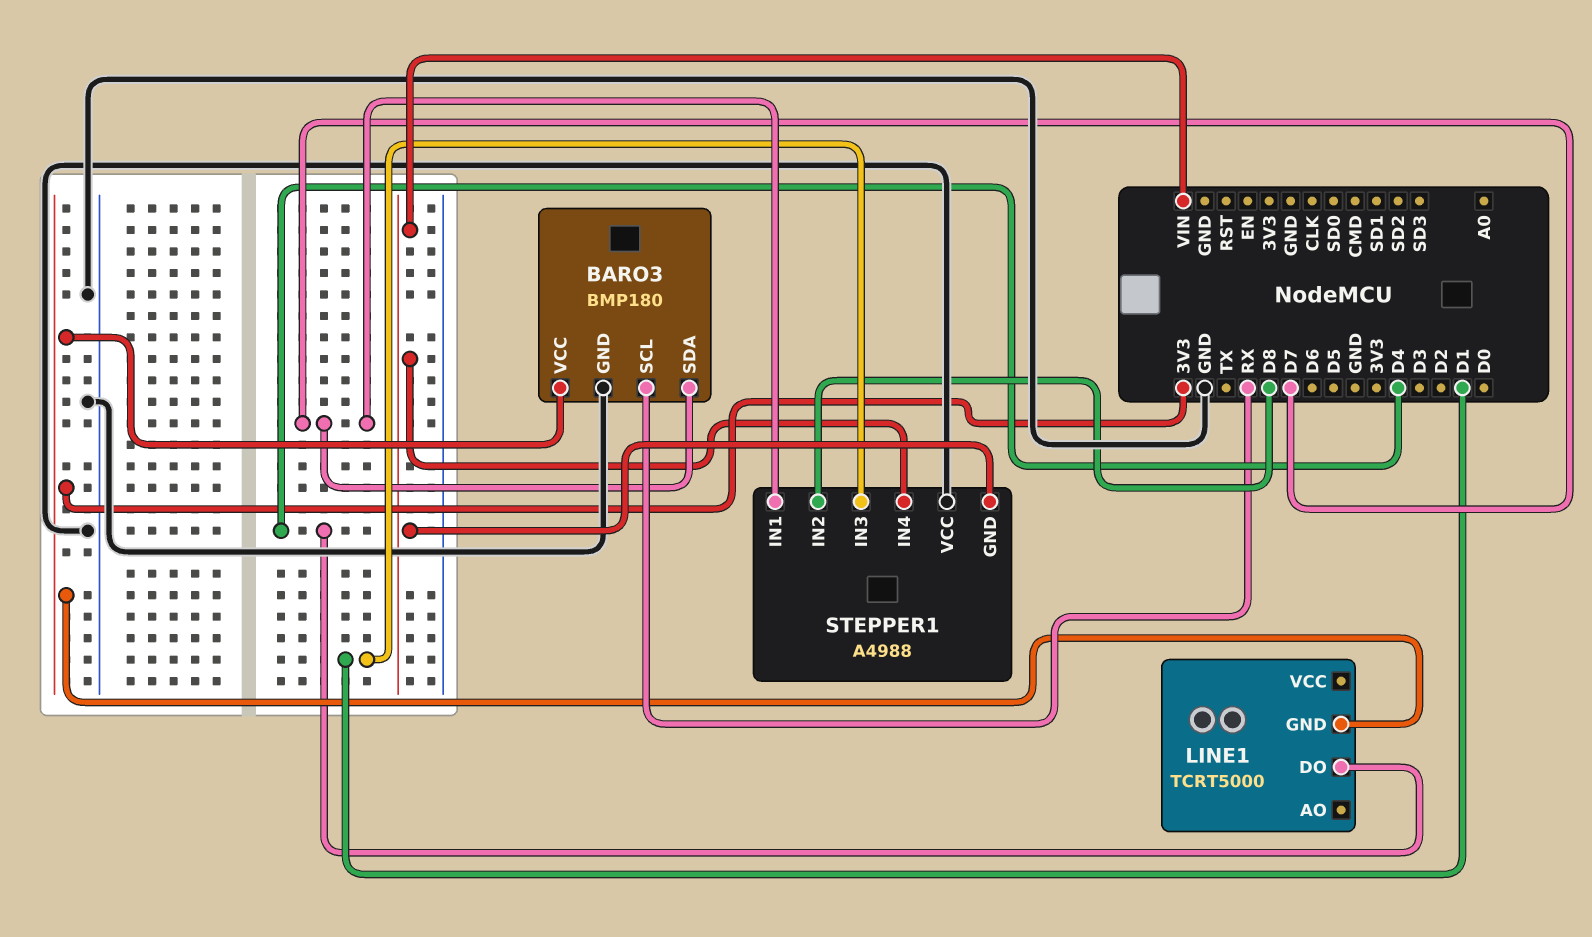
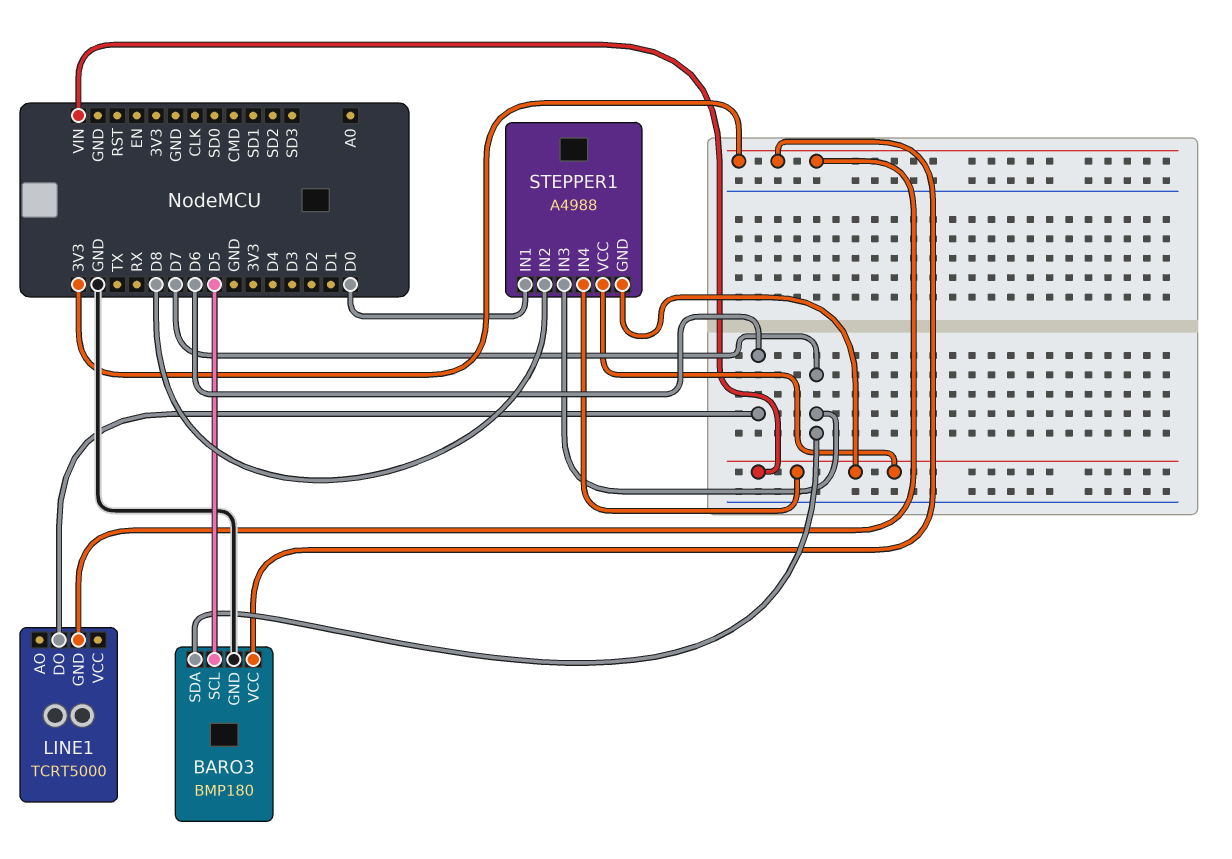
BARO3 pin SCL: RX -> D5
LINE1 pin DO: D4 -> D6
STEPPER1 pin IN1: D7 -> D0
STEPPER1 pin IN3: D1 -> D7
STEPPER1 pin VCC: GND -> VIN

